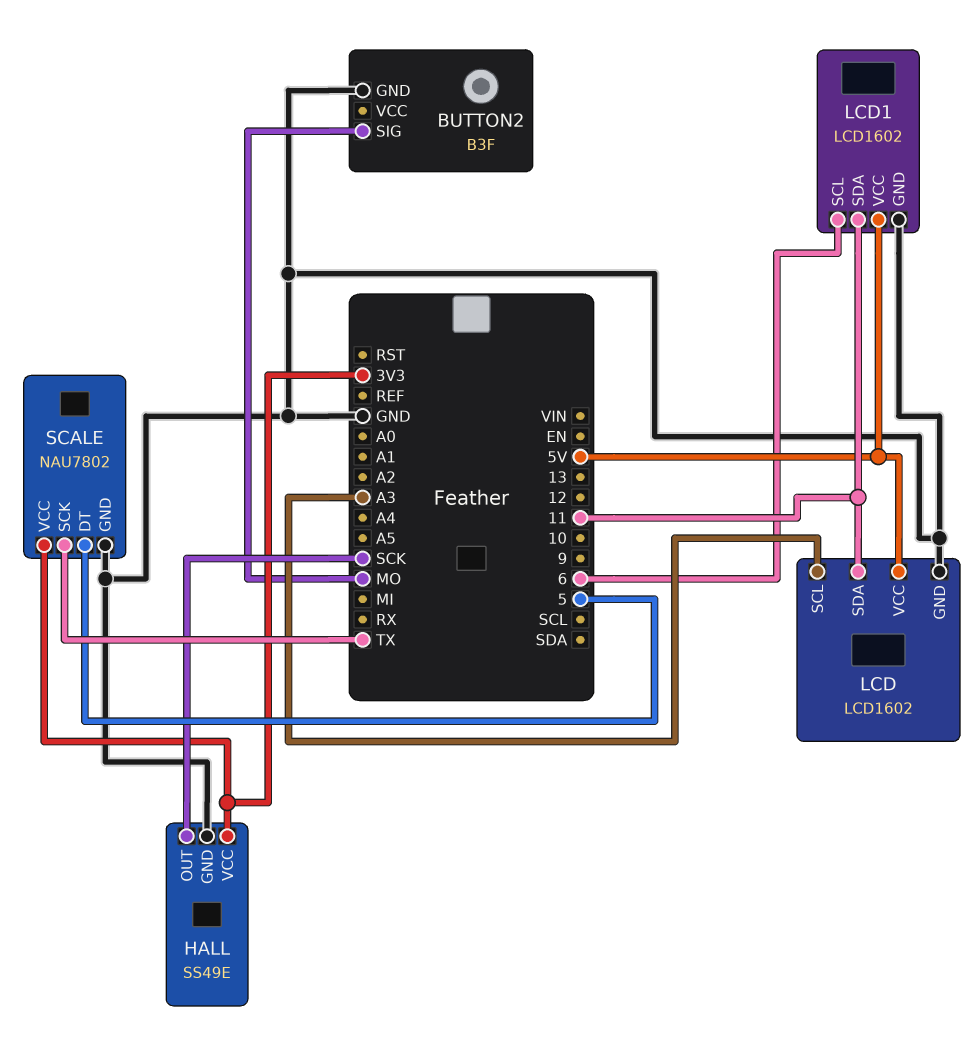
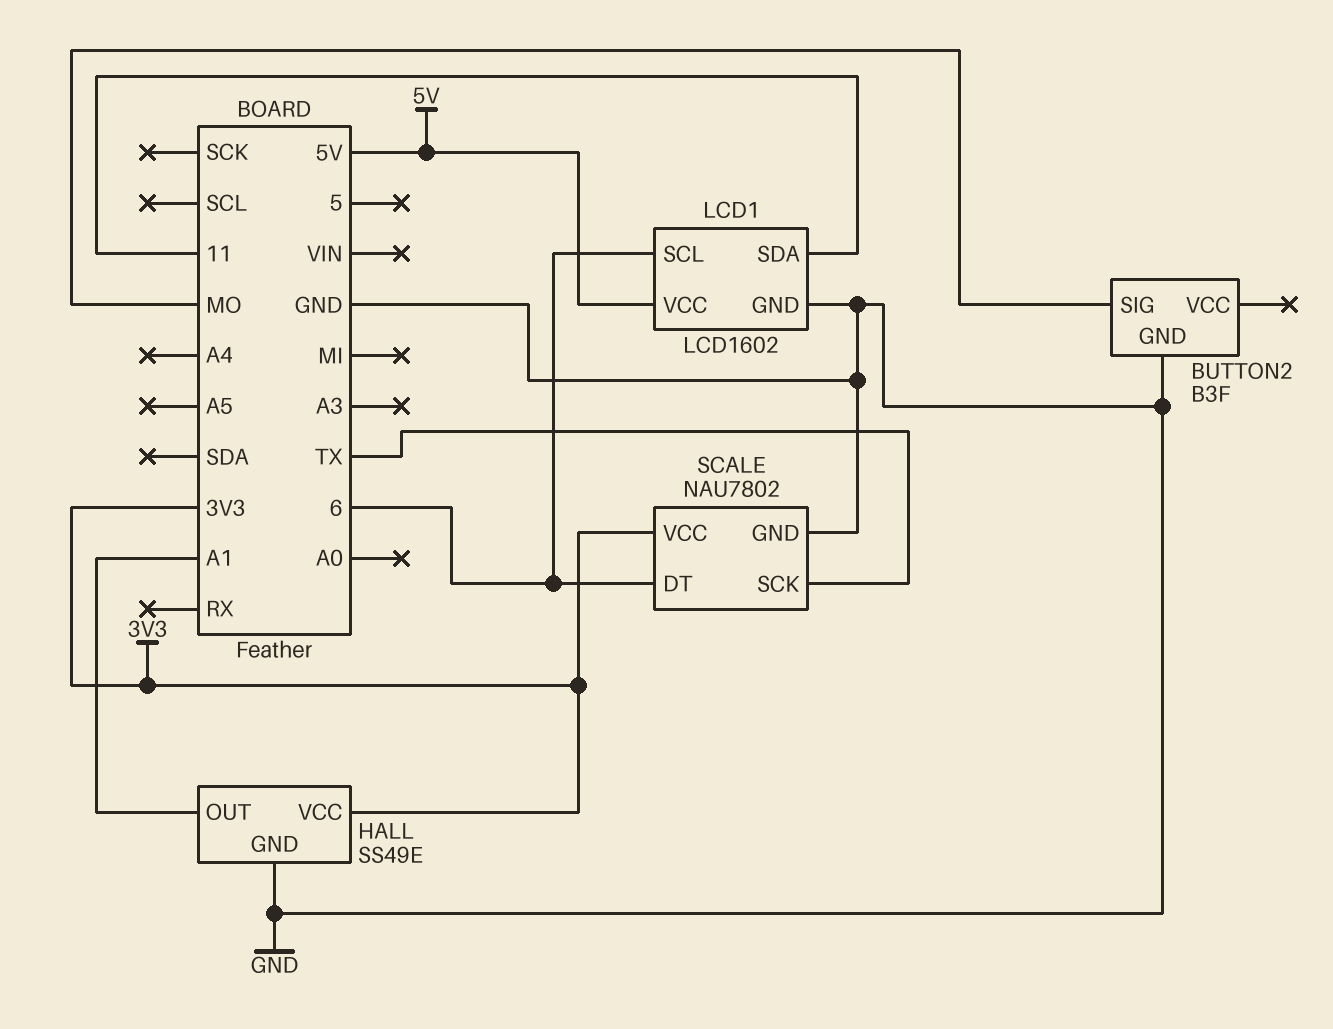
HALL pin OUT: SCK -> A1
LCD: LCD1602 -> none
LCD pin GND: GND -> none
LCD pin SCL: A3 -> none
LCD pin SDA: 11 -> none
LCD pin VCC: 5V -> none
SCALE pin DT: 5 -> 6

